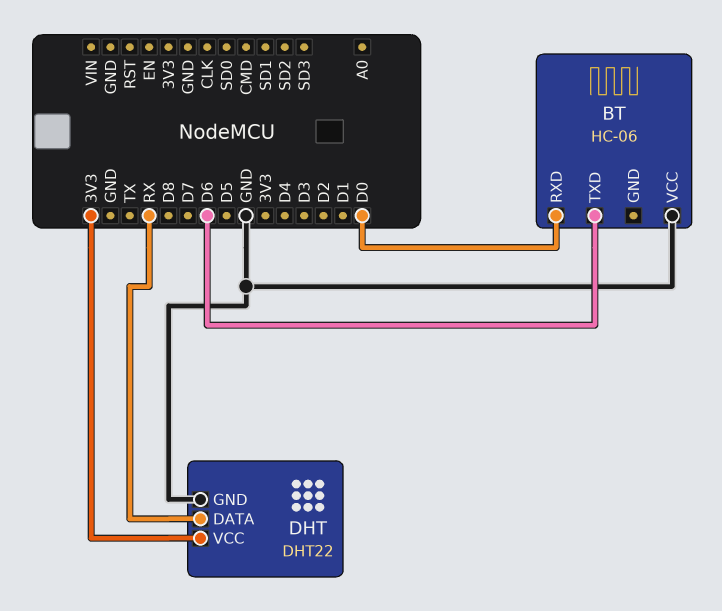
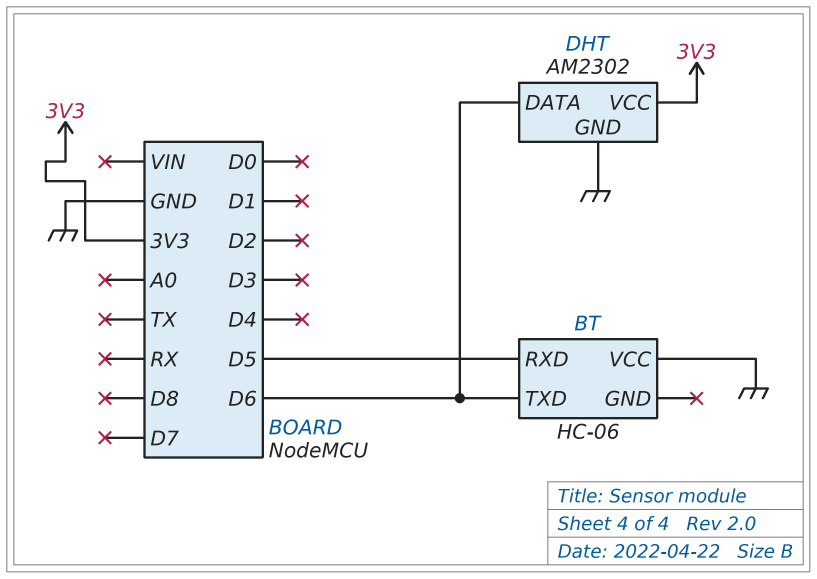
BT pin RXD: D0 -> D5
DHT: DHT22 -> AM2302
DHT pin DATA: RX -> D6

